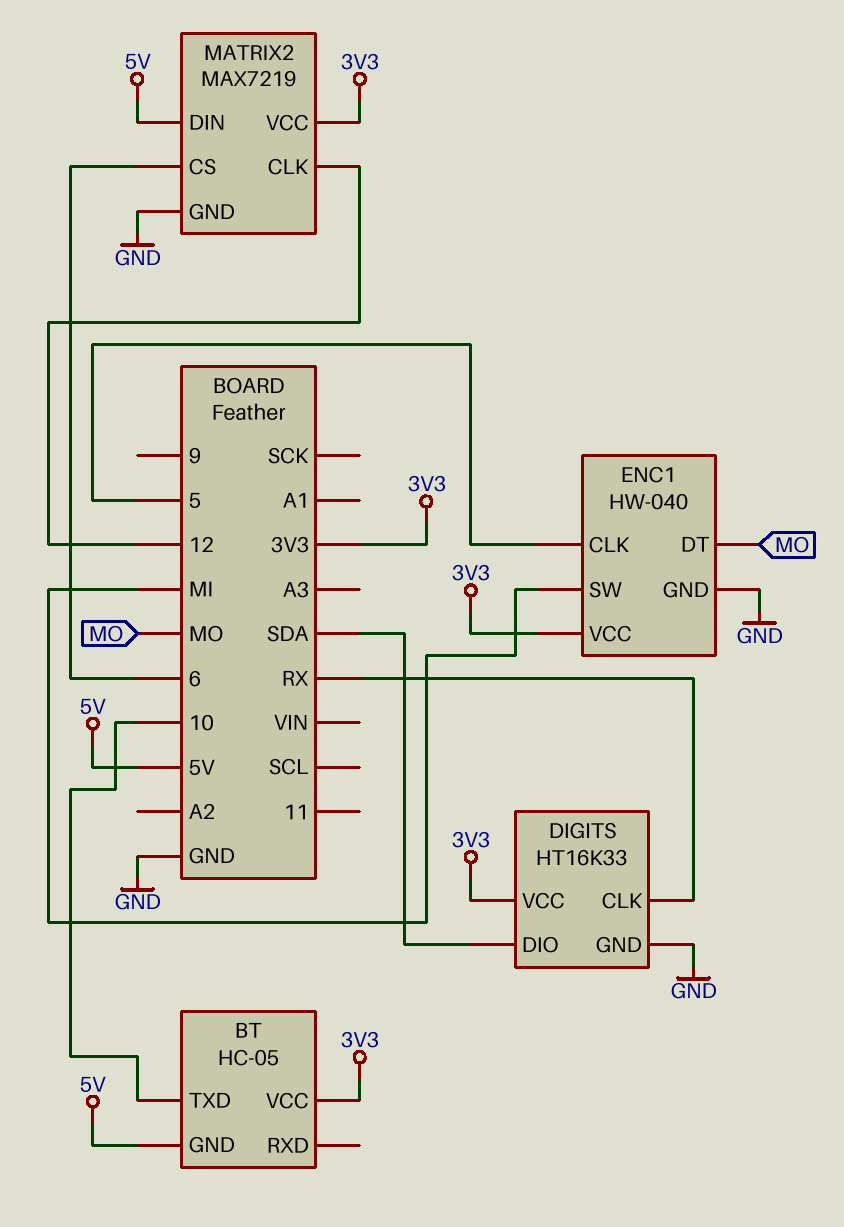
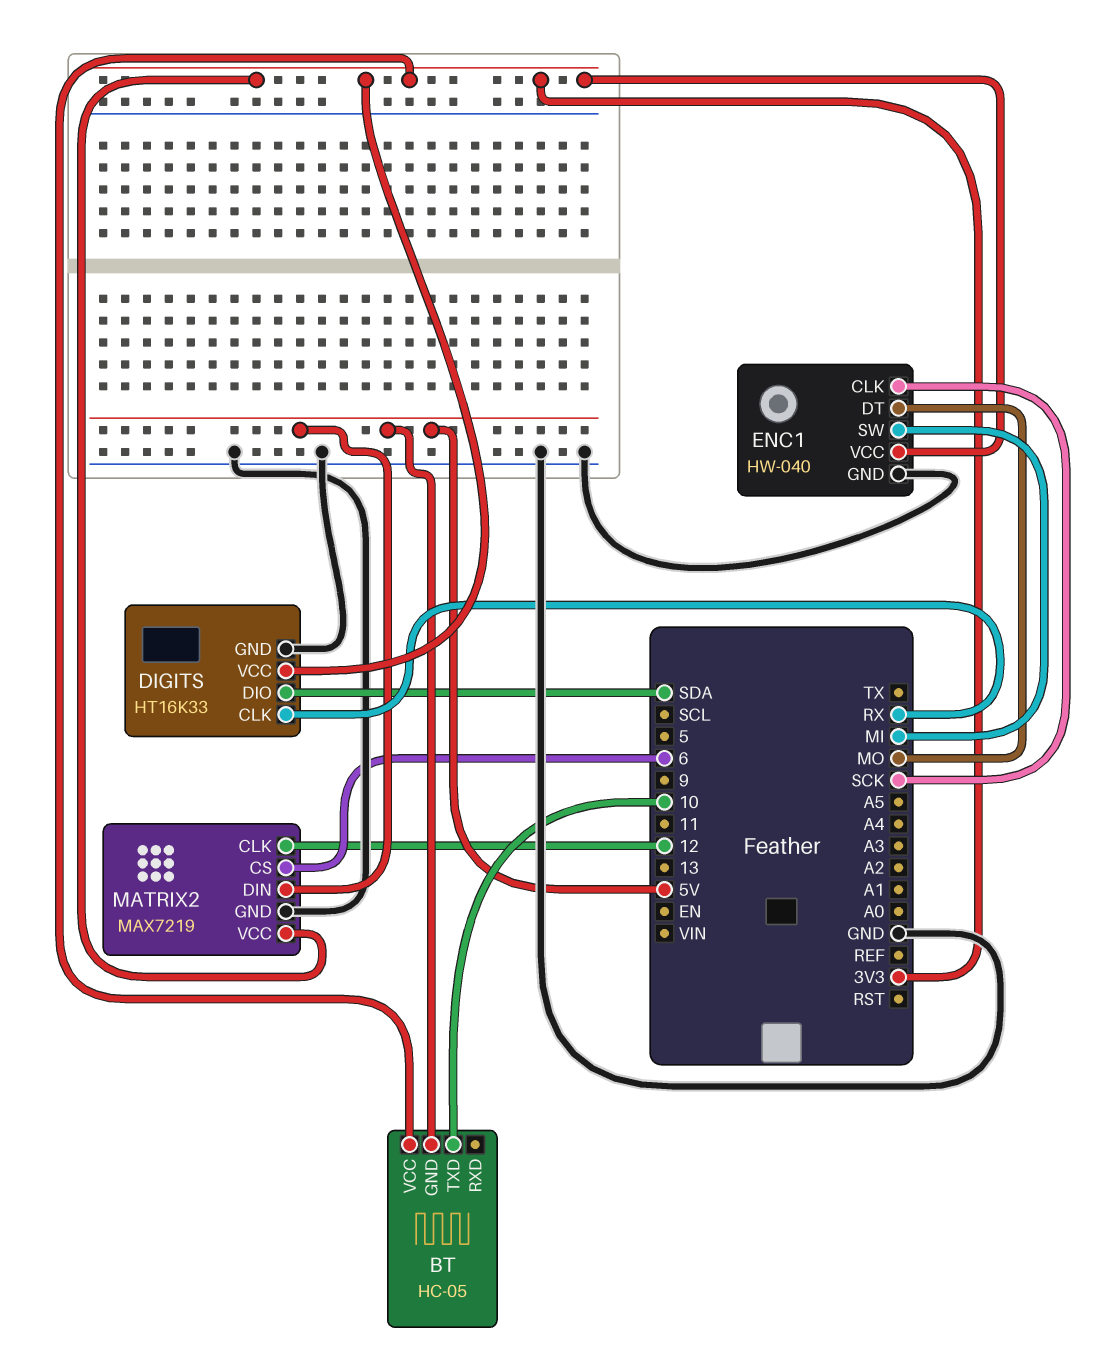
ENC1 pin CLK: 5 -> SCK

